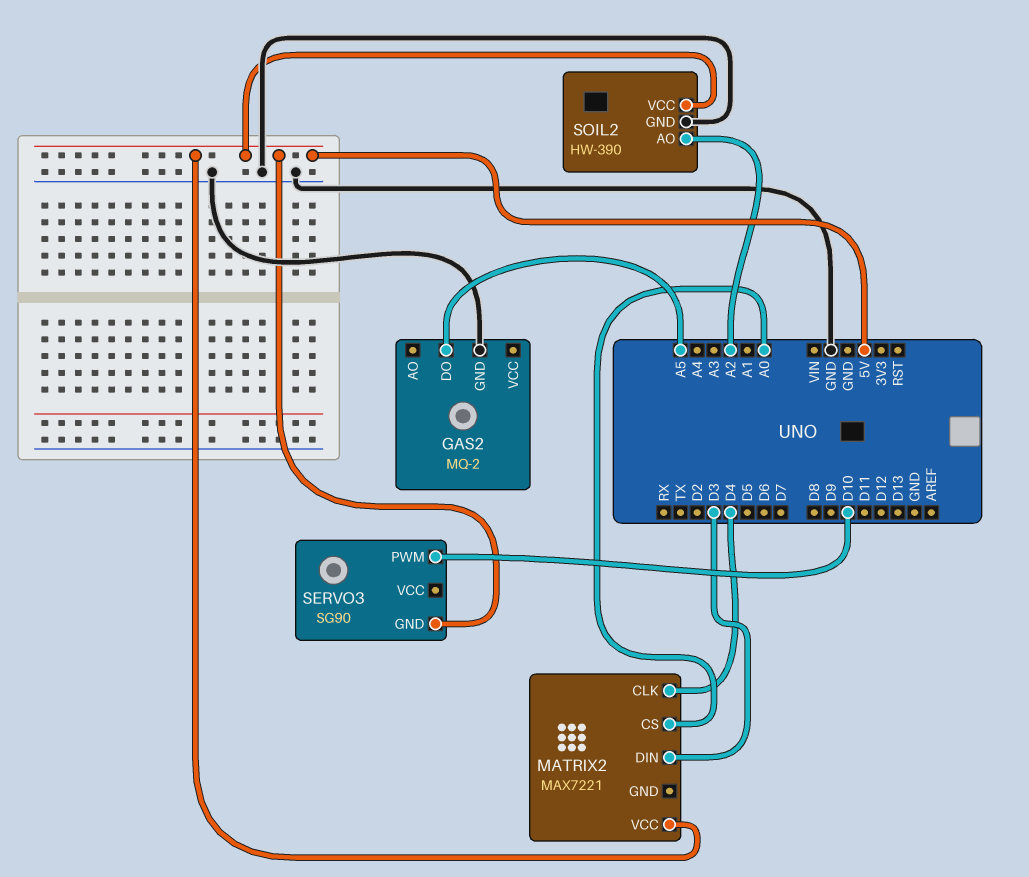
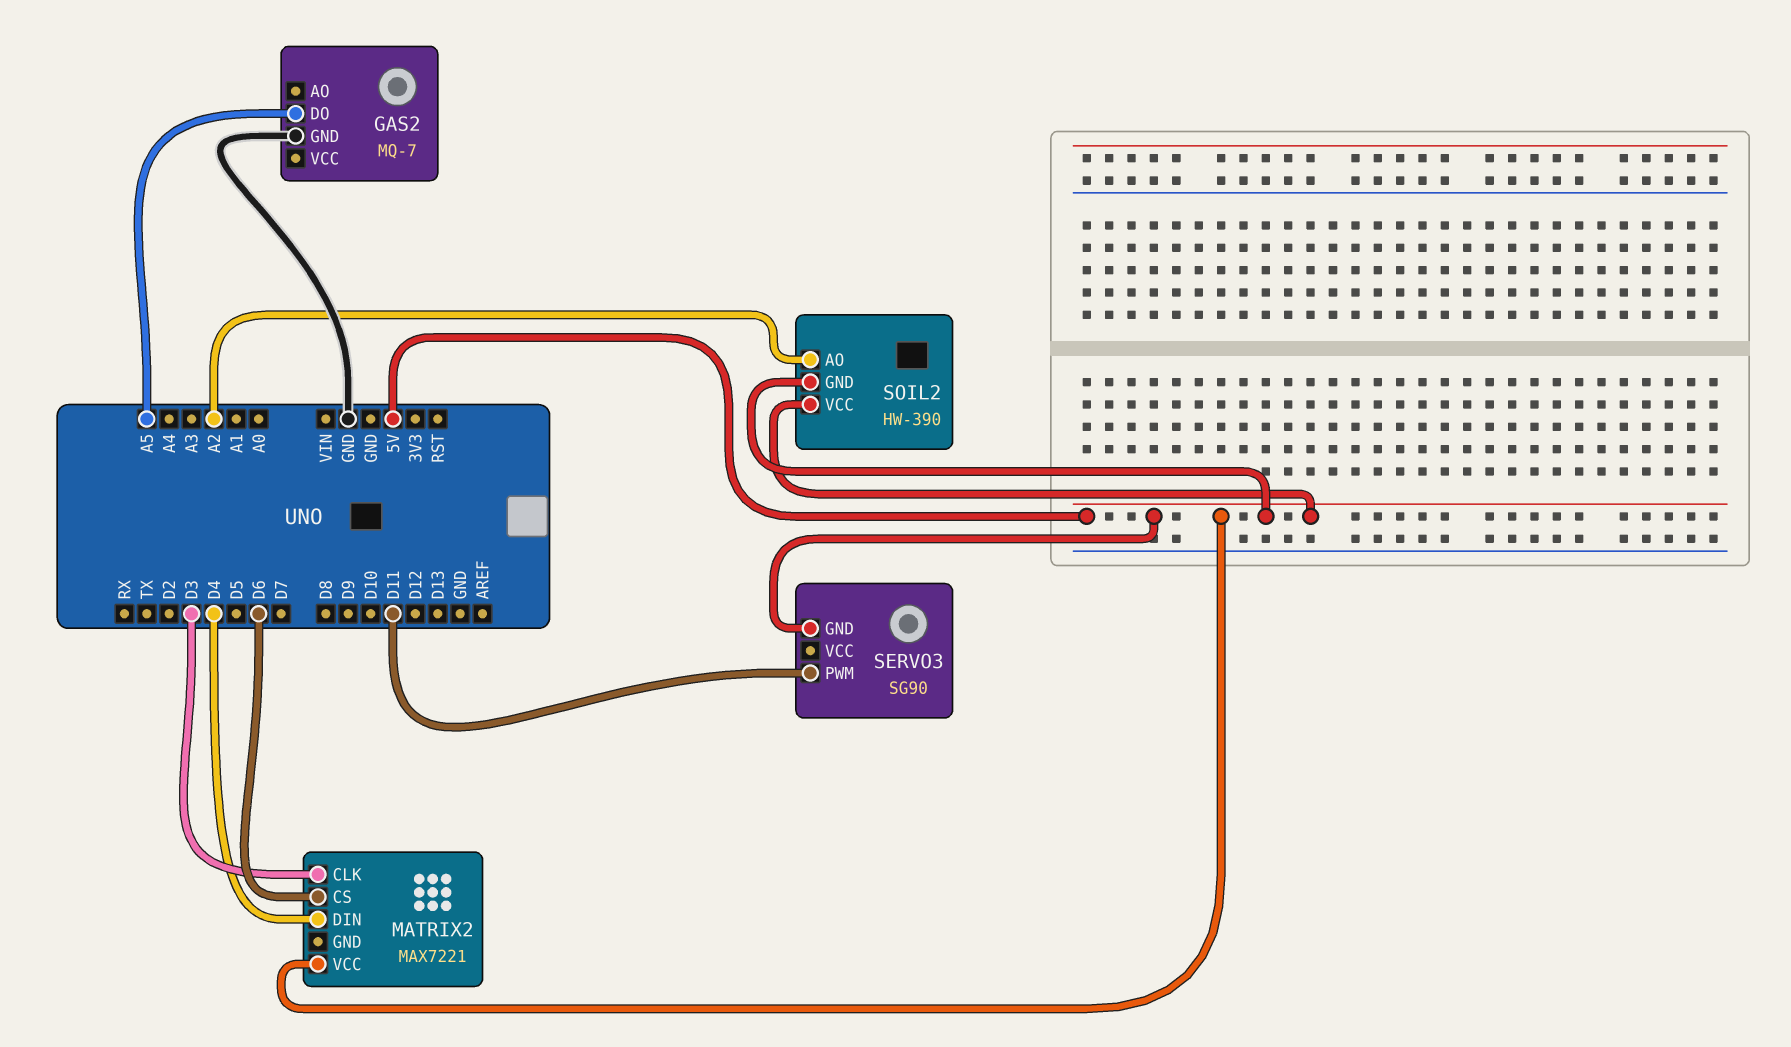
GAS2: MQ-2 -> MQ-7
MATRIX2 pin CLK: D4 -> D3
MATRIX2 pin CS: A0 -> D6
MATRIX2 pin DIN: D3 -> D4
SERVO3 pin PWM: D10 -> D11
SOIL2 pin GND: GND -> 5V

